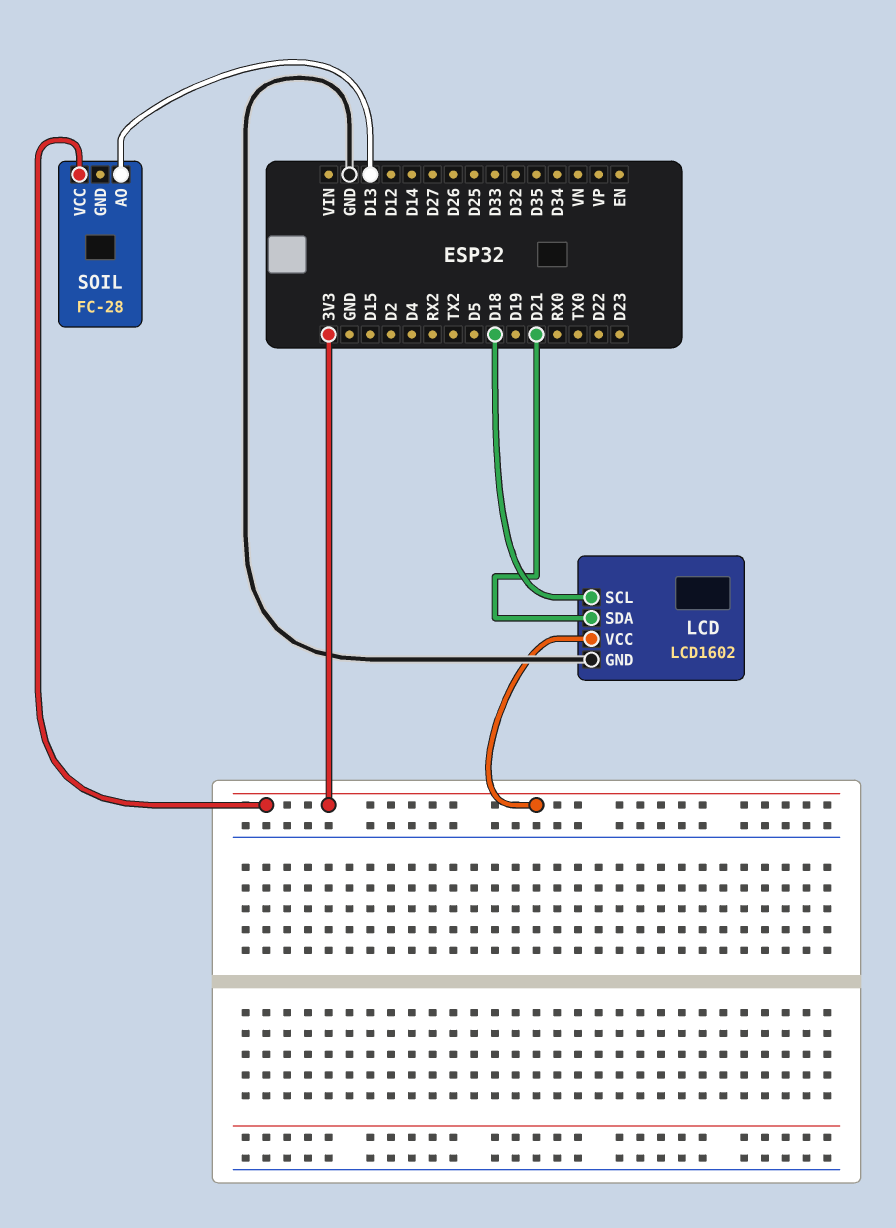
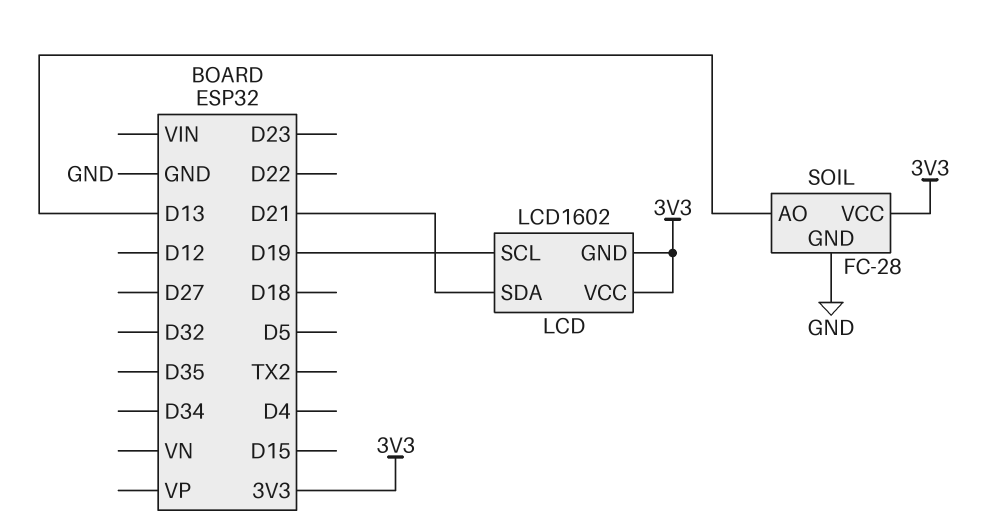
LCD pin GND: GND -> 3V3
LCD pin SCL: D18 -> D19
SOIL pin GND: none -> GND

